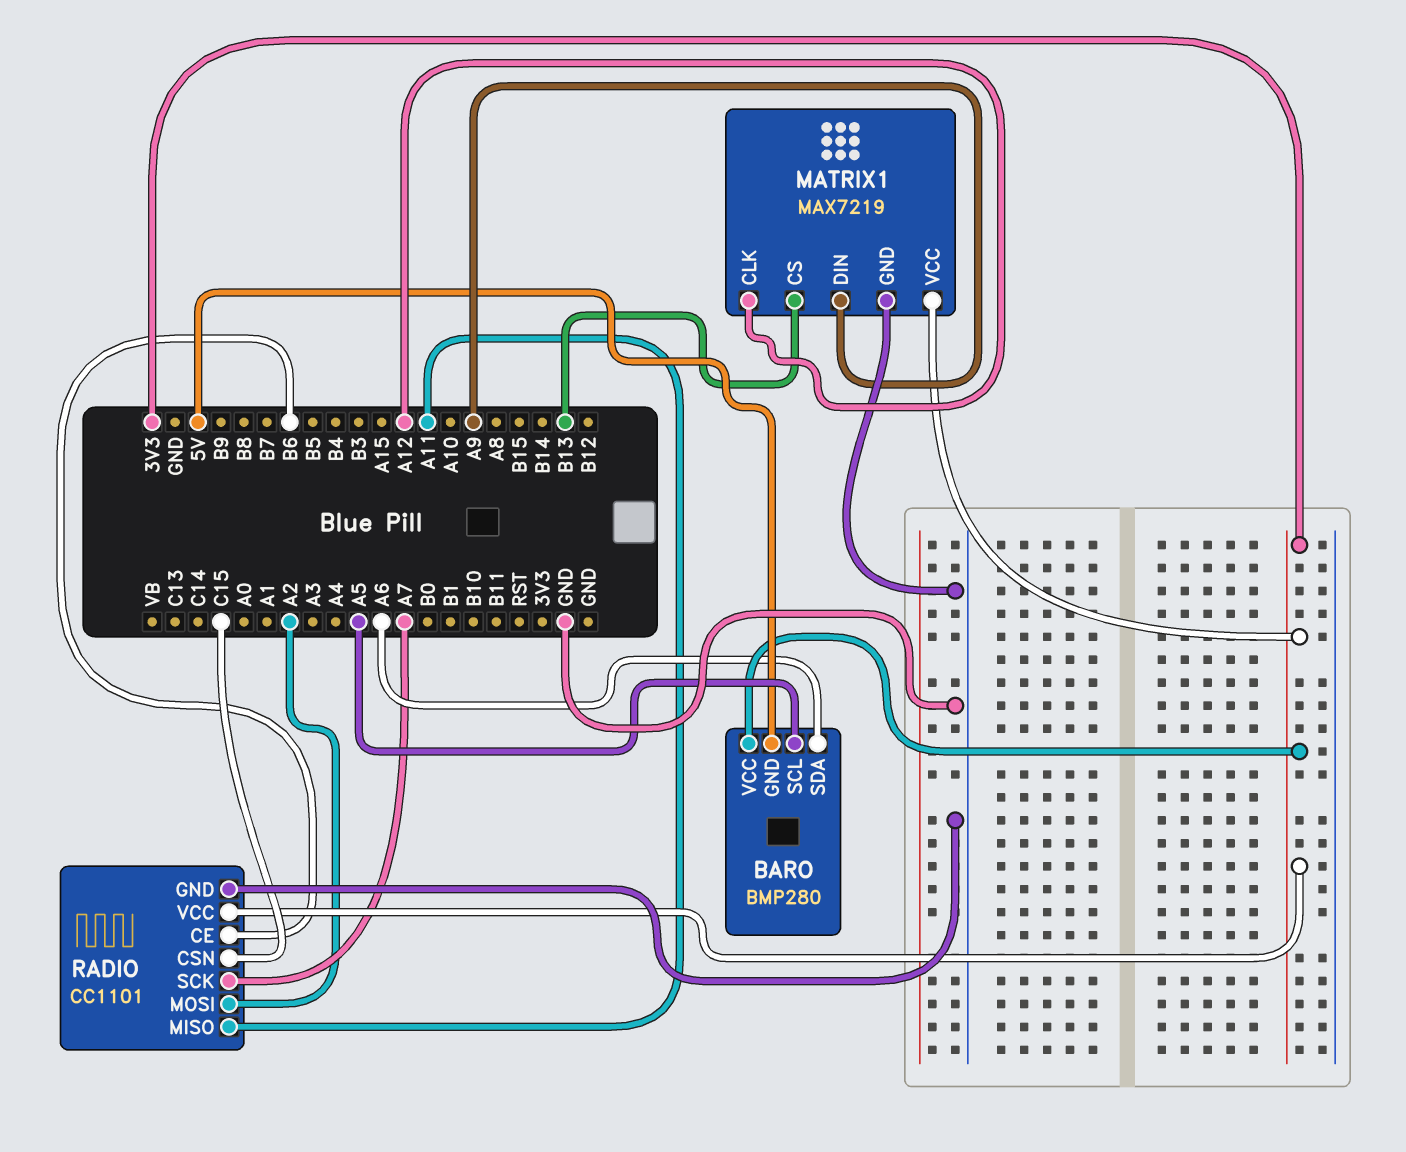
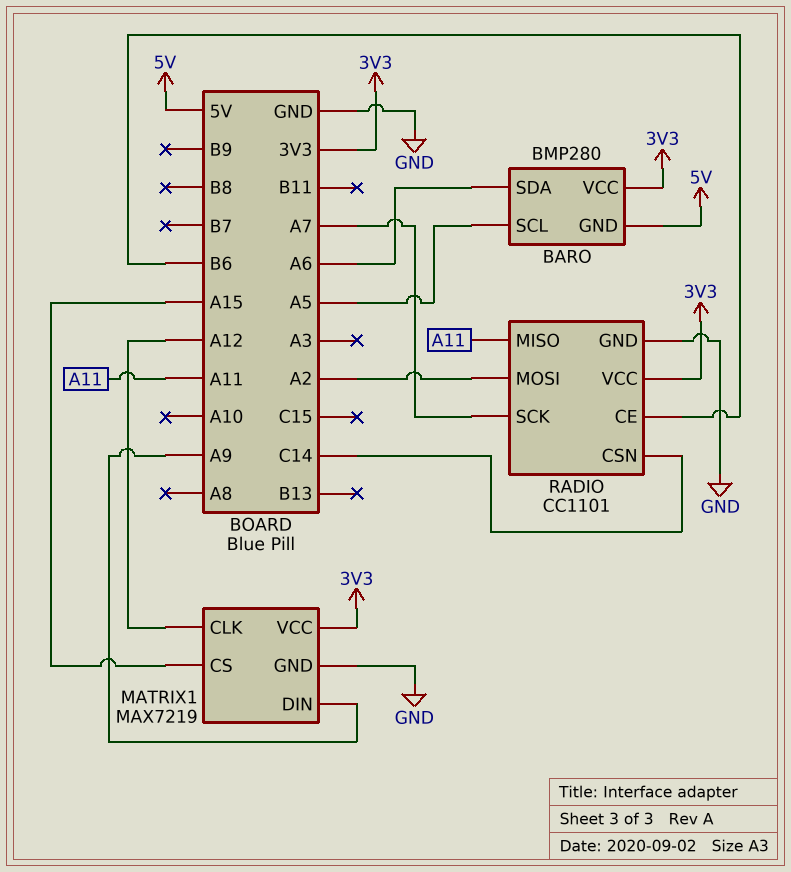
MATRIX1 pin CS: B13 -> A15
RADIO pin CSN: C15 -> C14

